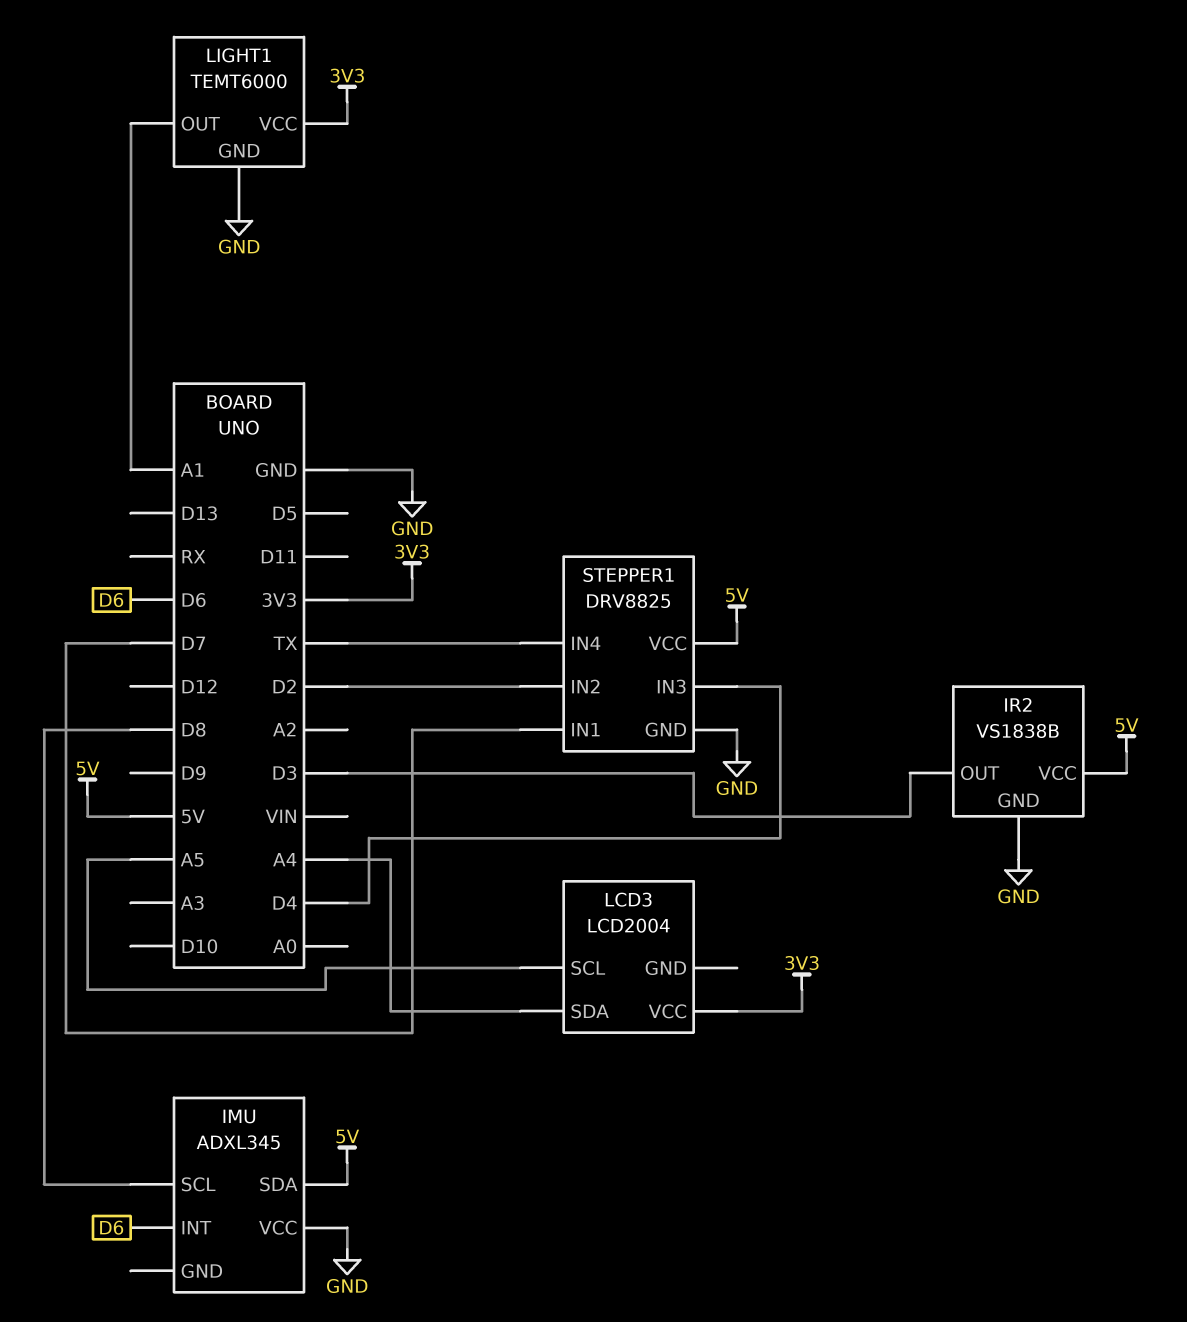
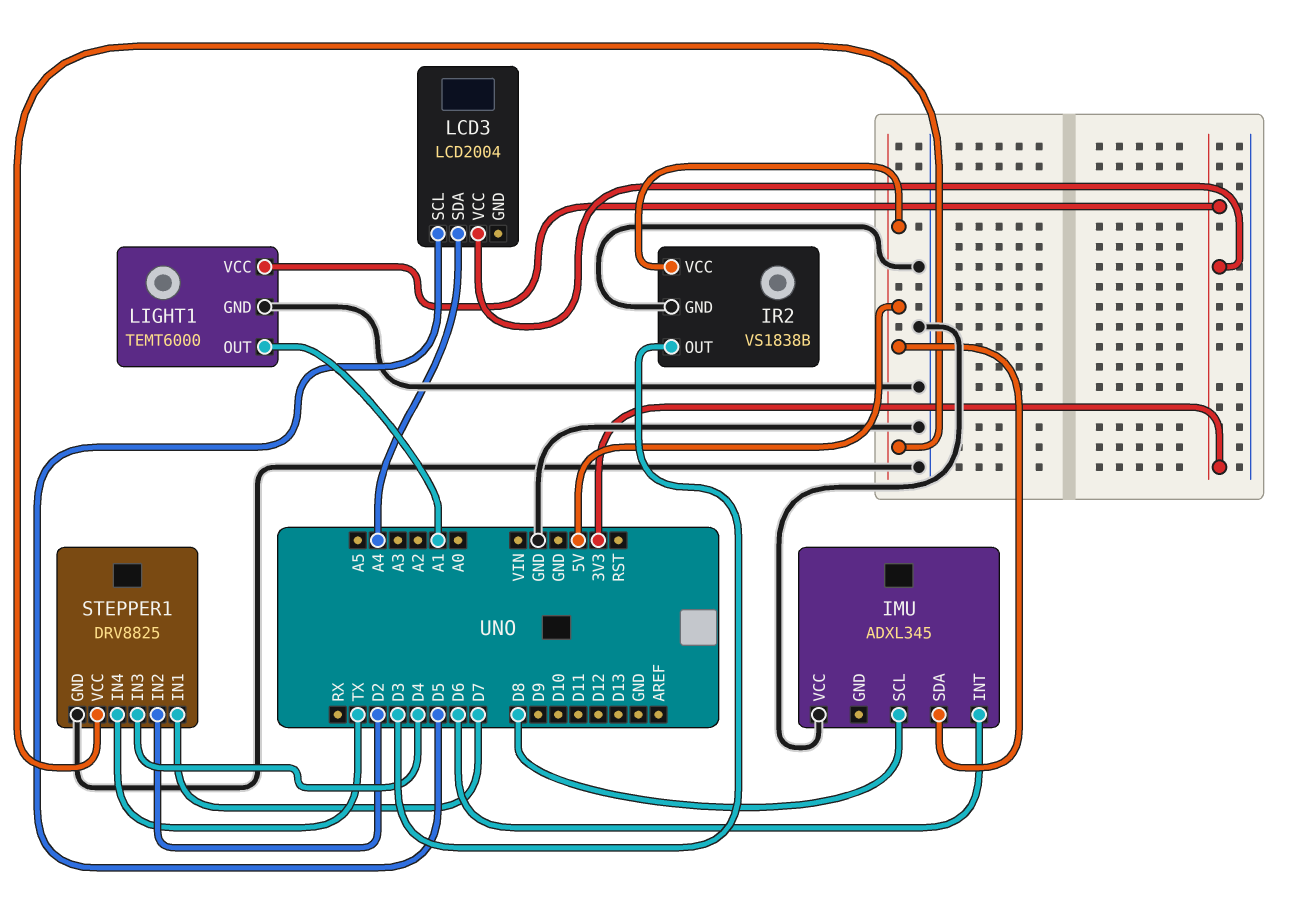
LCD3 pin SCL: A5 -> D5

